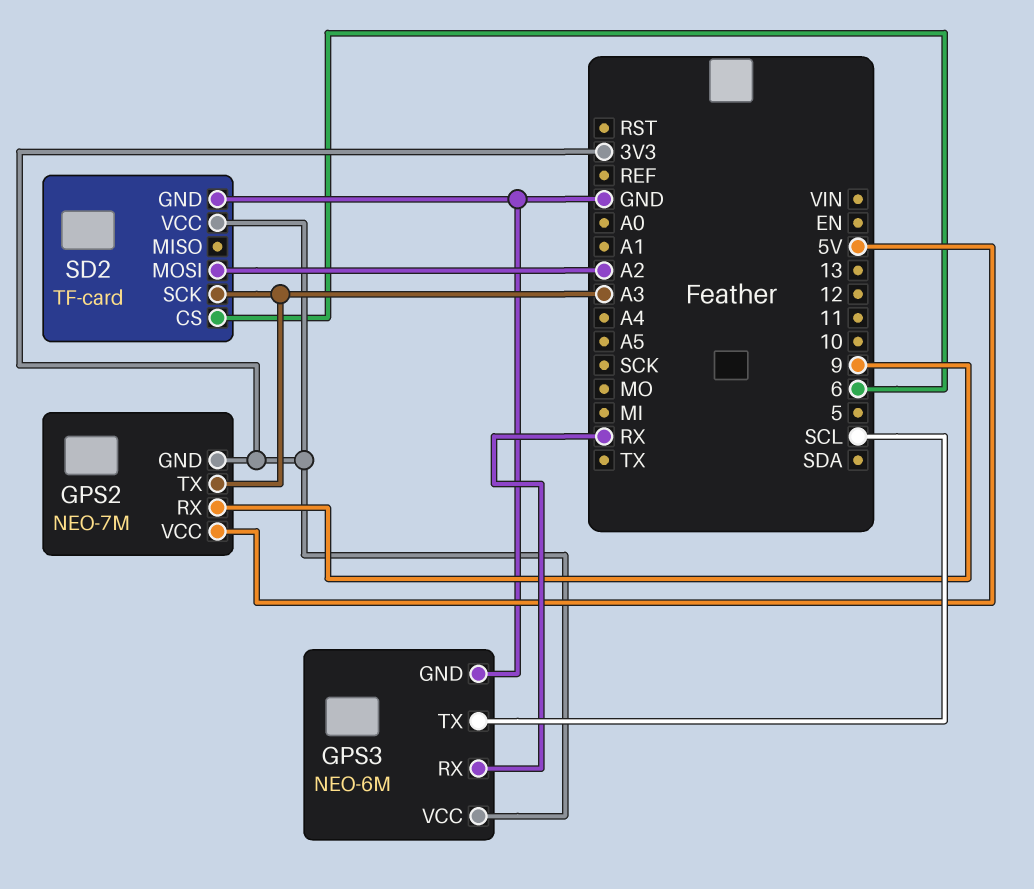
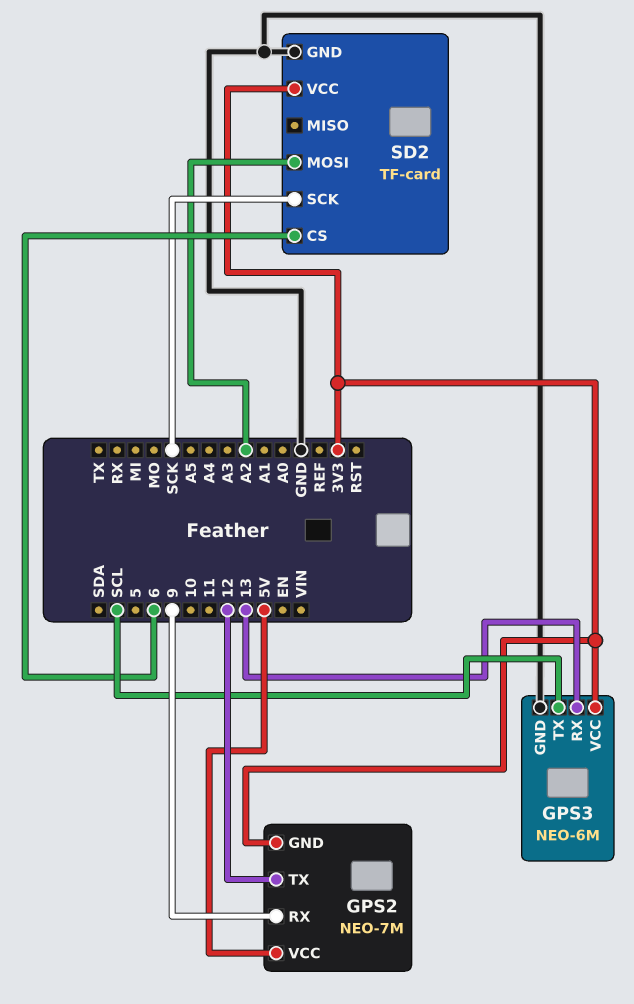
GPS2 pin TX: A3 -> 12
GPS3 pin RX: RX -> 13
SD2 pin SCK: A3 -> SCK

